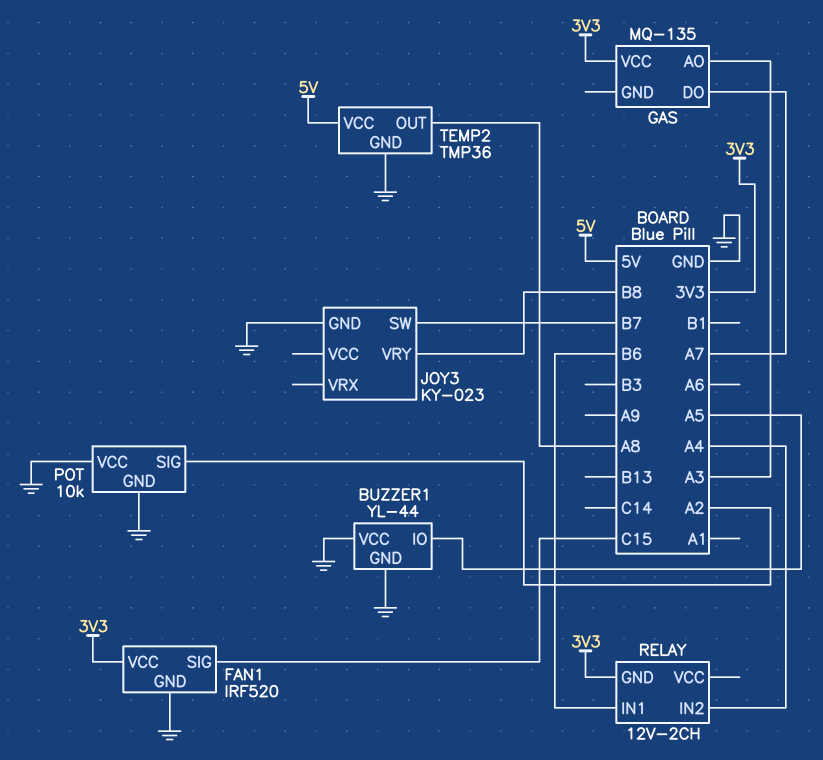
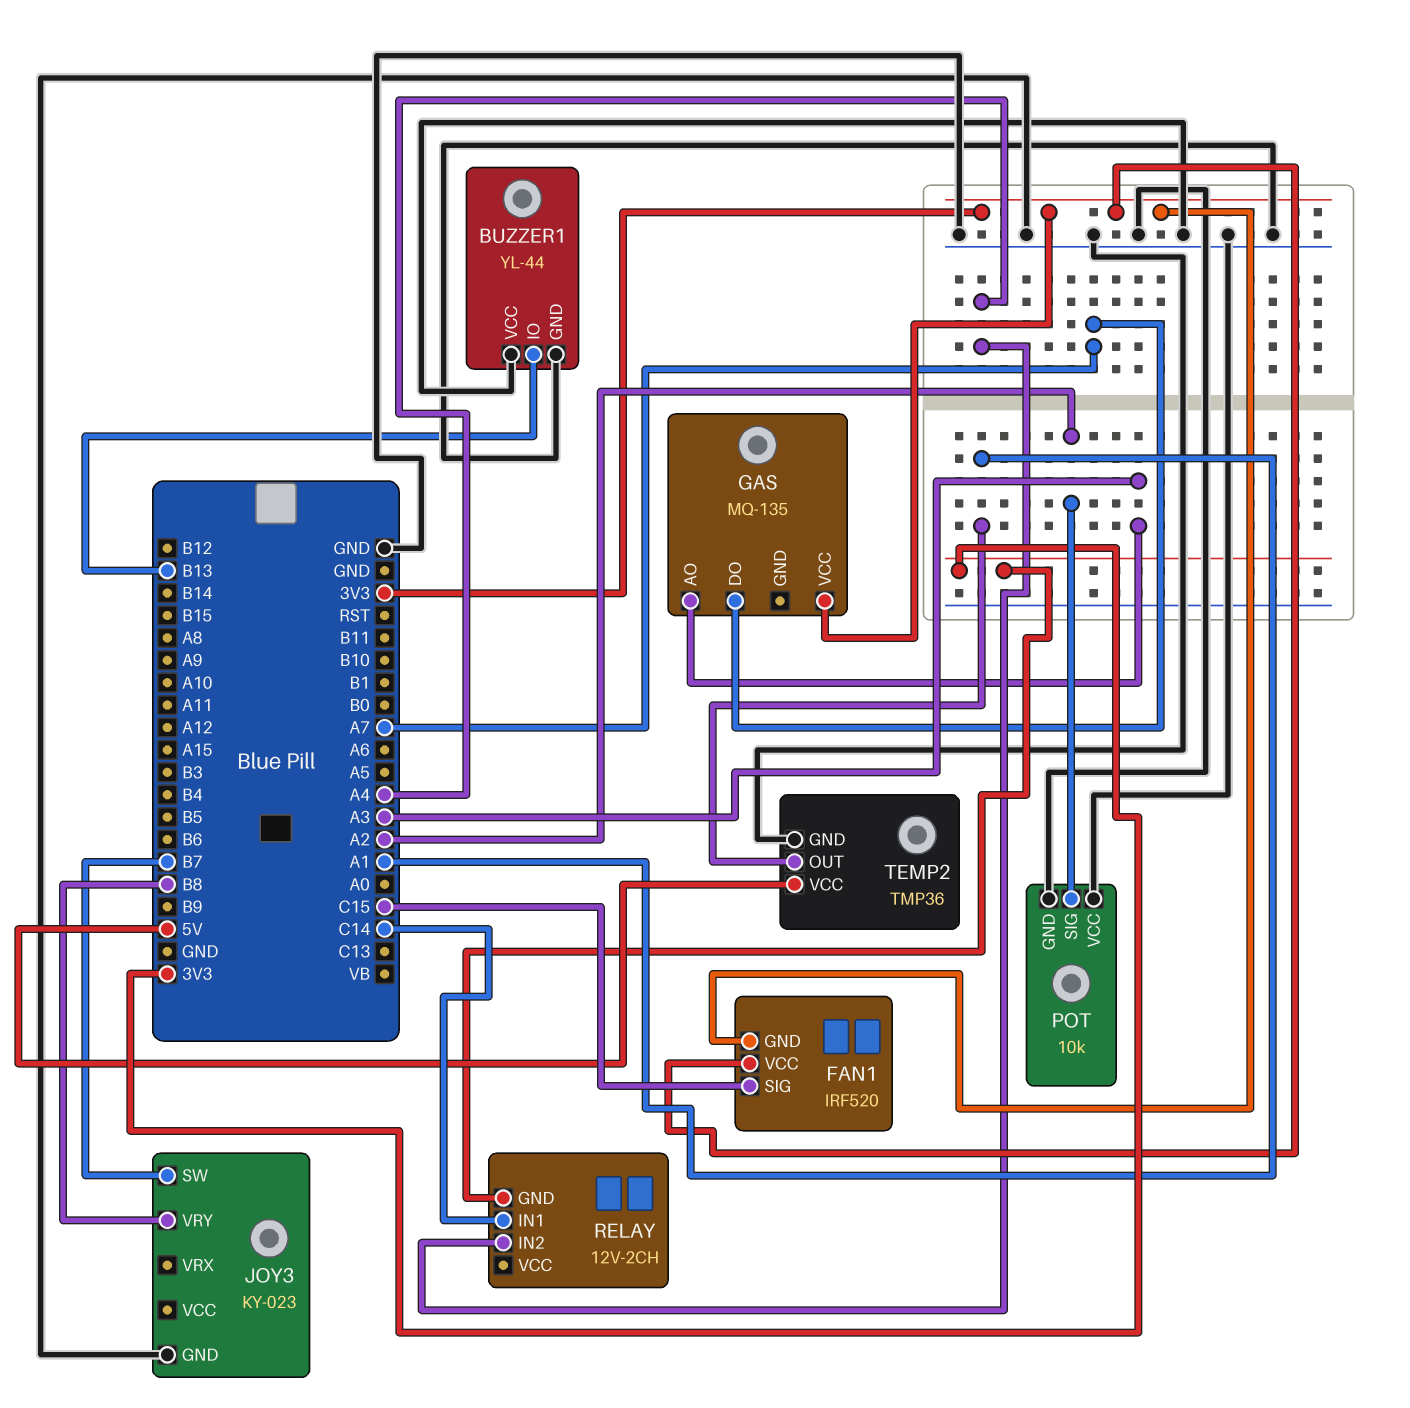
BUZZER1 pin IO: A5 -> B13
FAN1 pin GND: GND -> 3V3
RELAY pin IN1: B6 -> C14
TEMP2 pin OUT: A8 -> A1

